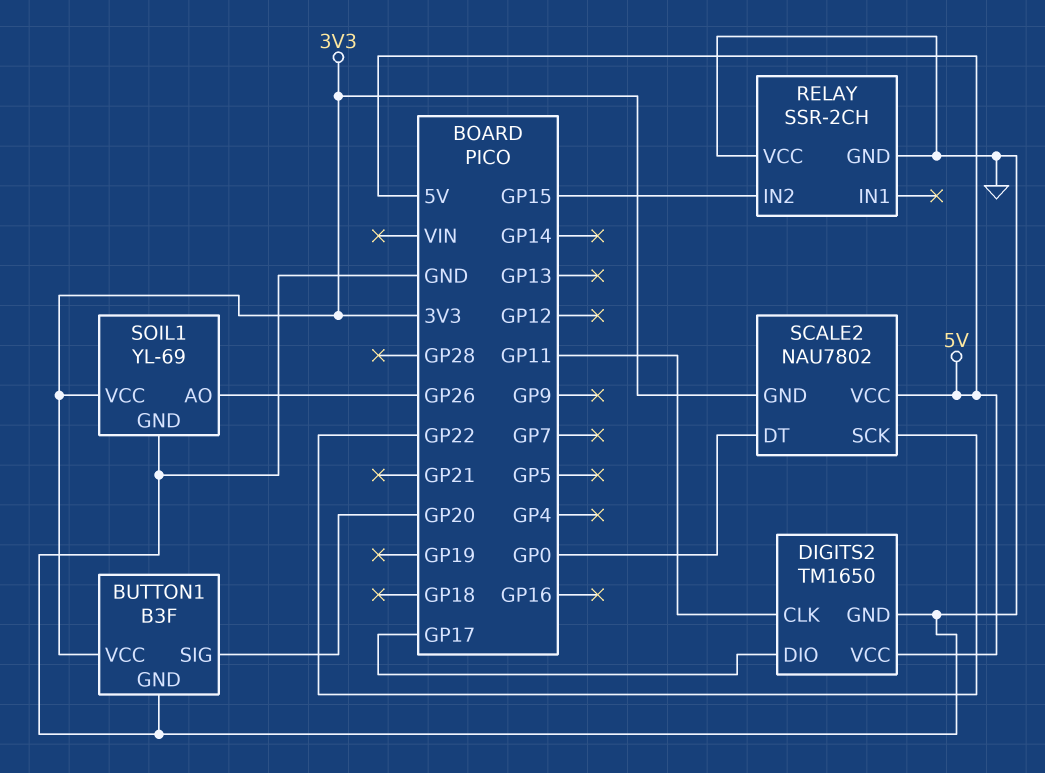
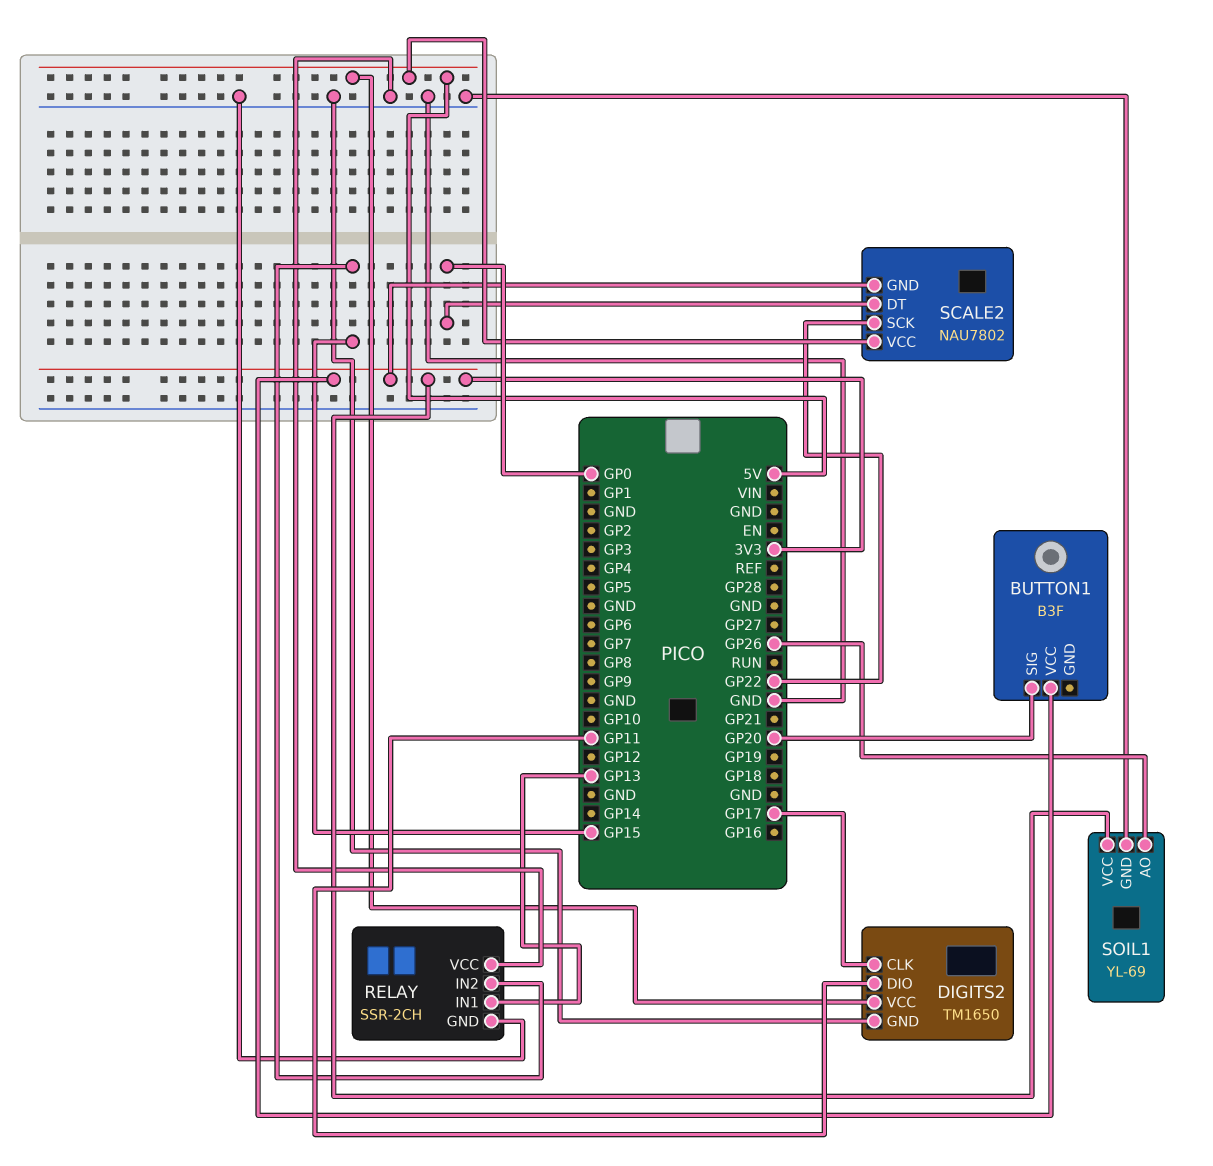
BUTTON1 pin GND: GND -> none
DIGITS2 pin CLK: GP11 -> GP17
DIGITS2 pin DIO: GP17 -> GP11
RELAY pin IN1: none -> GP13

